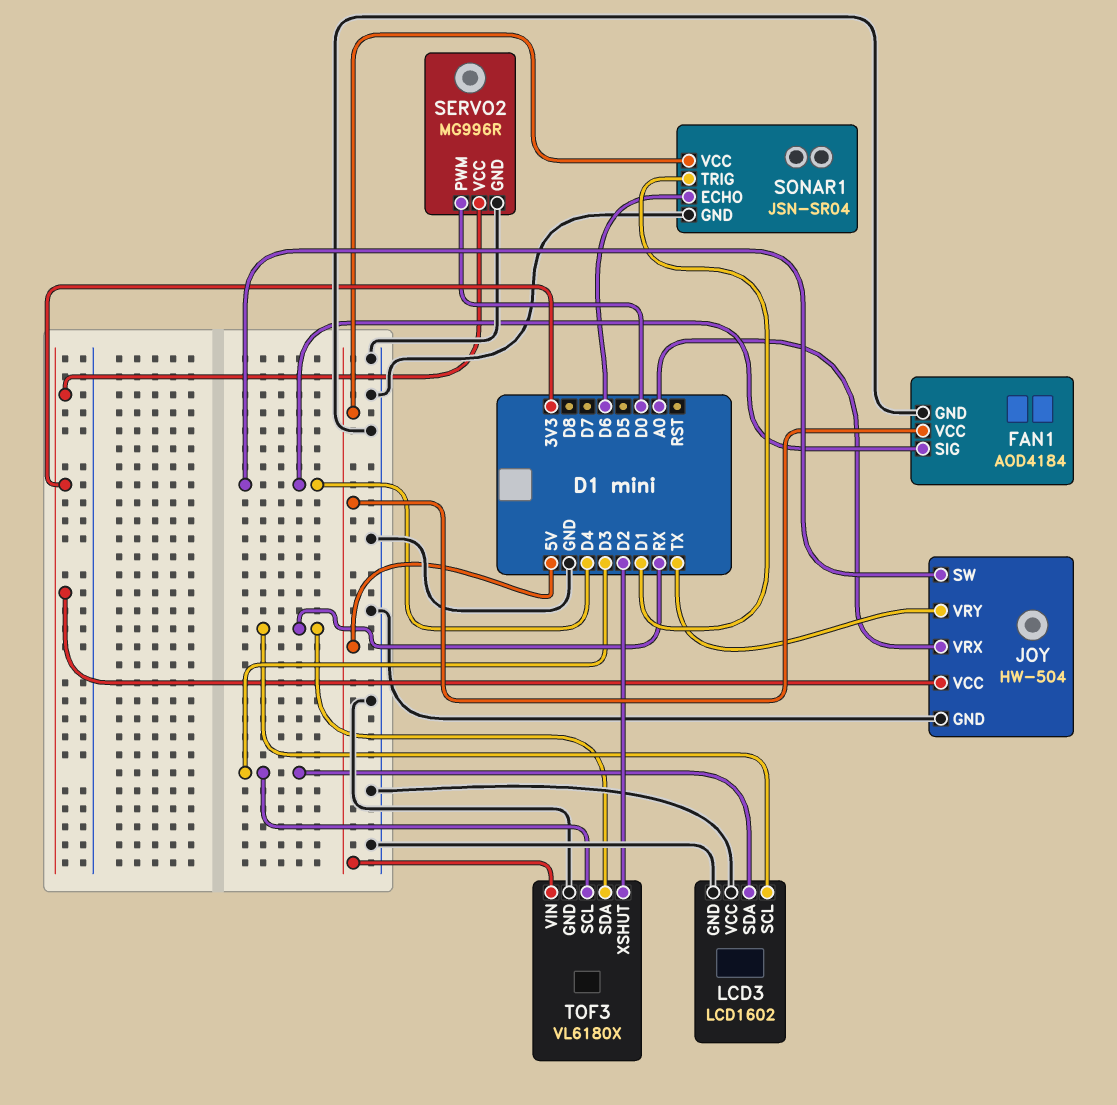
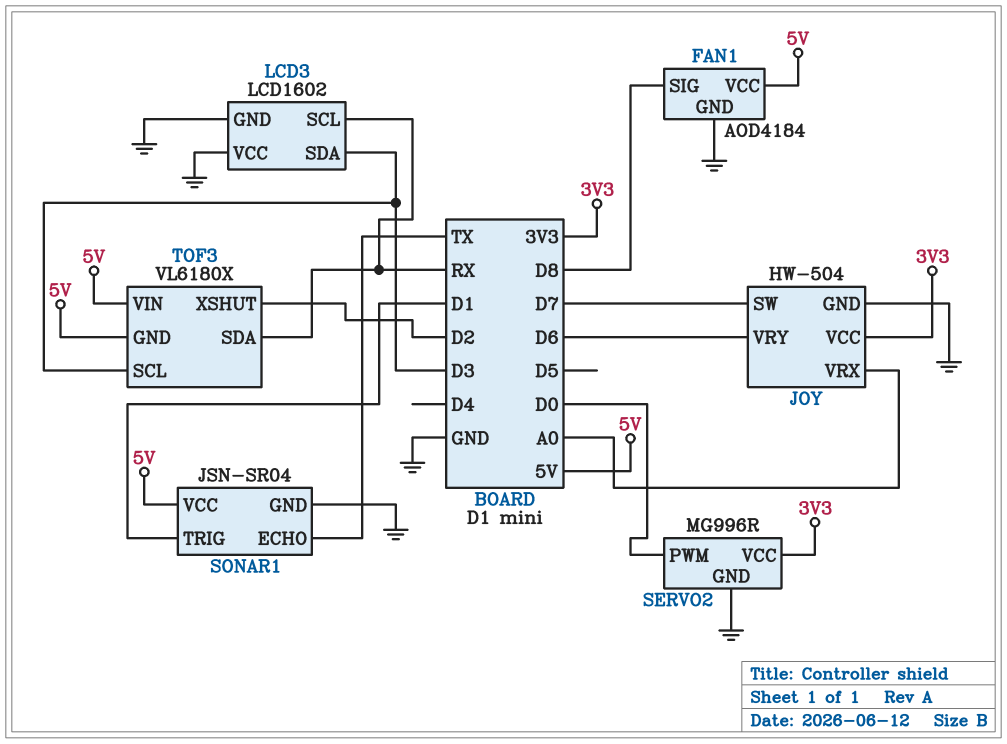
FAN1 pin SIG: D4 -> D8
JOY pin SW: D4 -> D7
JOY pin VRY: TX -> D6
SONAR1 pin ECHO: D6 -> TX
TOF3 pin GND: GND -> 5V

